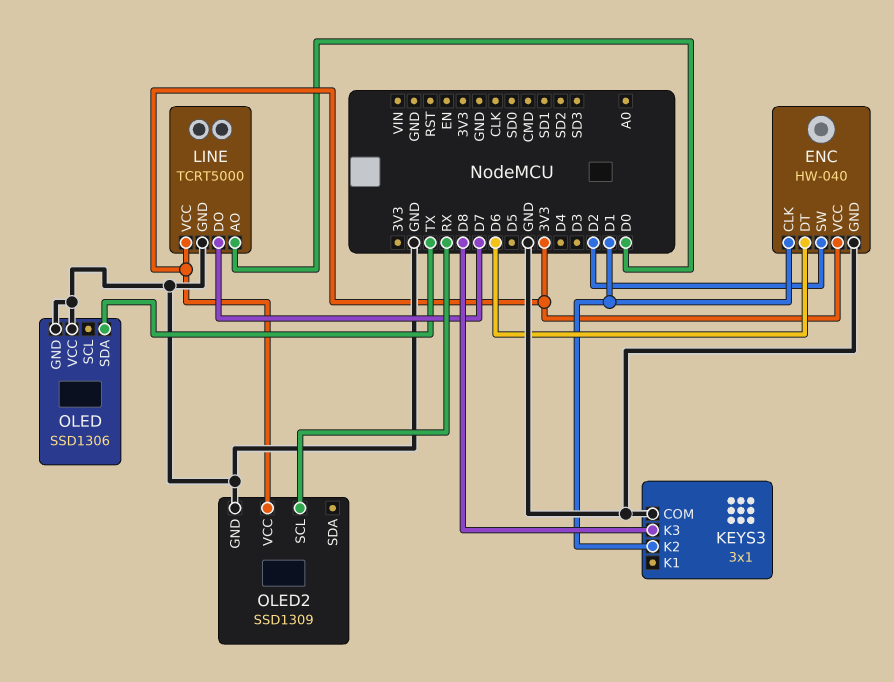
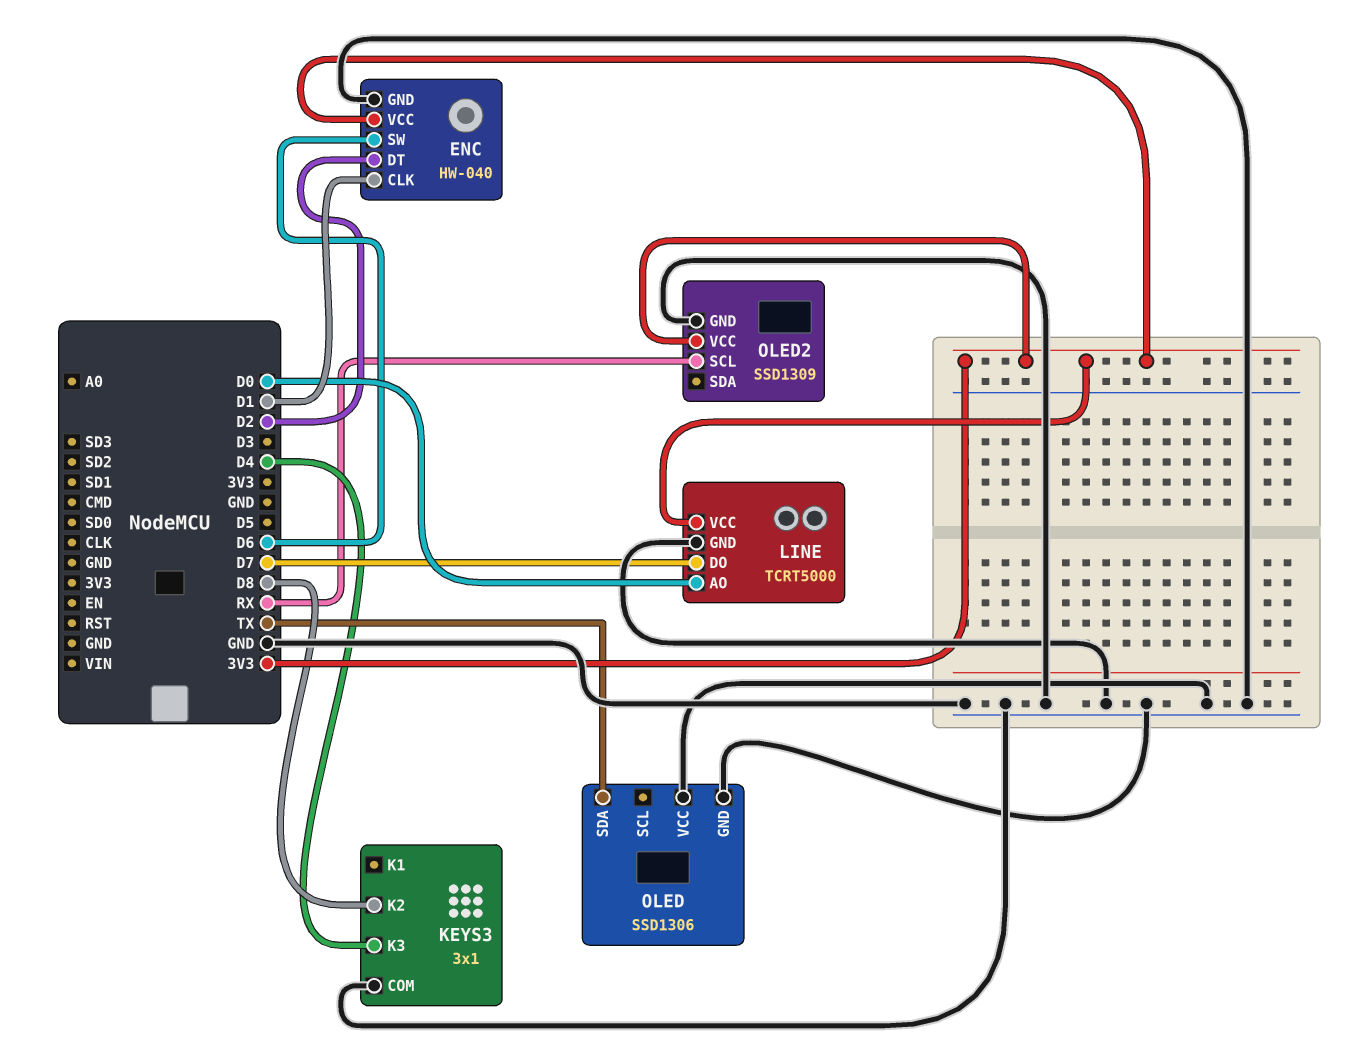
ENC pin DT: D6 -> D2
ENC pin SW: D2 -> D6
KEYS3 pin K2: D1 -> D8
KEYS3 pin K3: D8 -> D4

